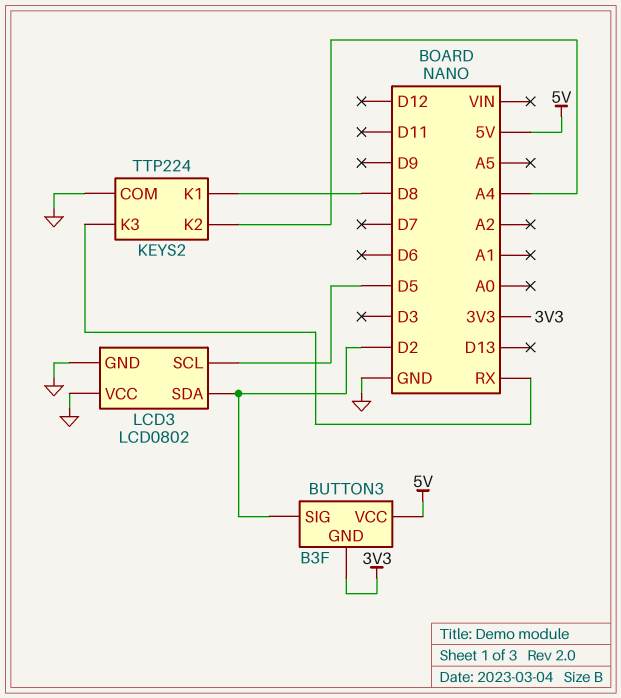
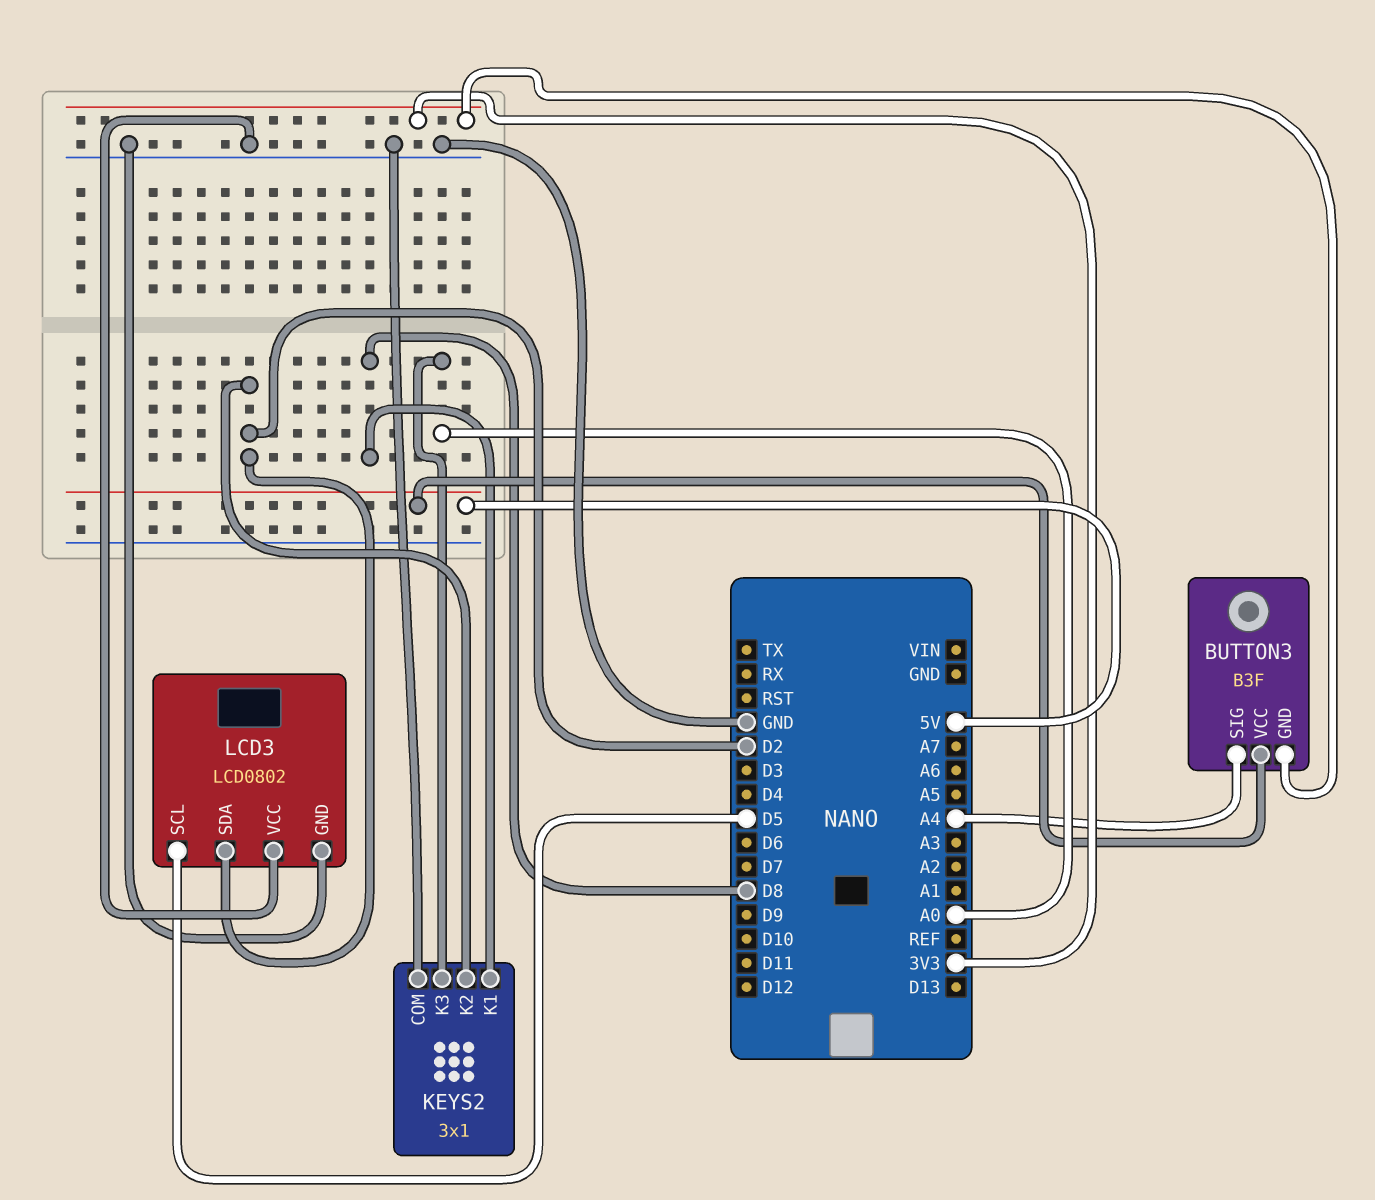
BUTTON3 pin SIG: D2 -> A4
KEYS2: TTP224 -> 3x1
KEYS2 pin K2: A4 -> D2
KEYS2 pin K3: RX -> A0

